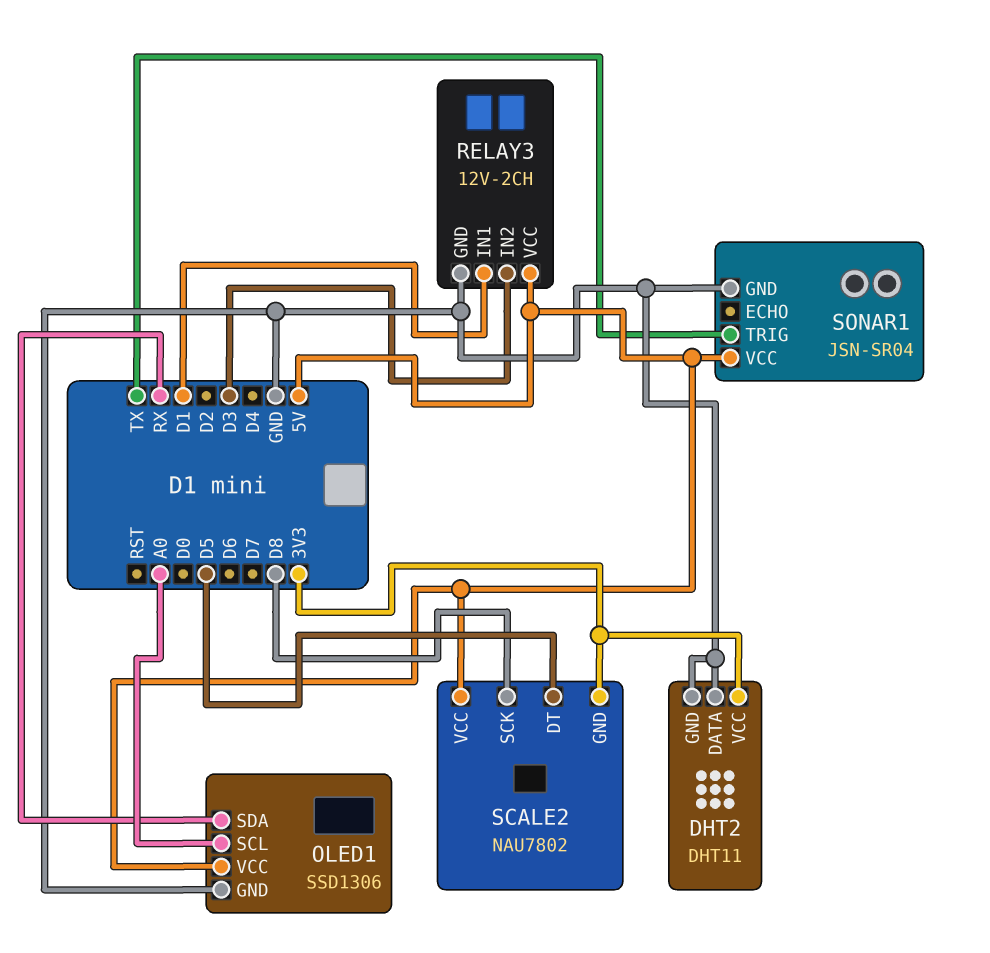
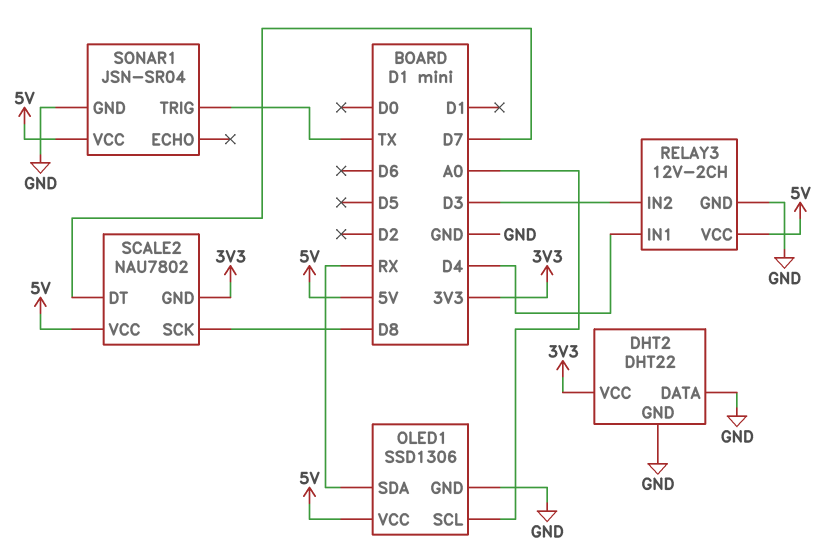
DHT2: DHT11 -> DHT22
RELAY3 pin IN1: D1 -> D4
SCALE2 pin DT: D5 -> D7

